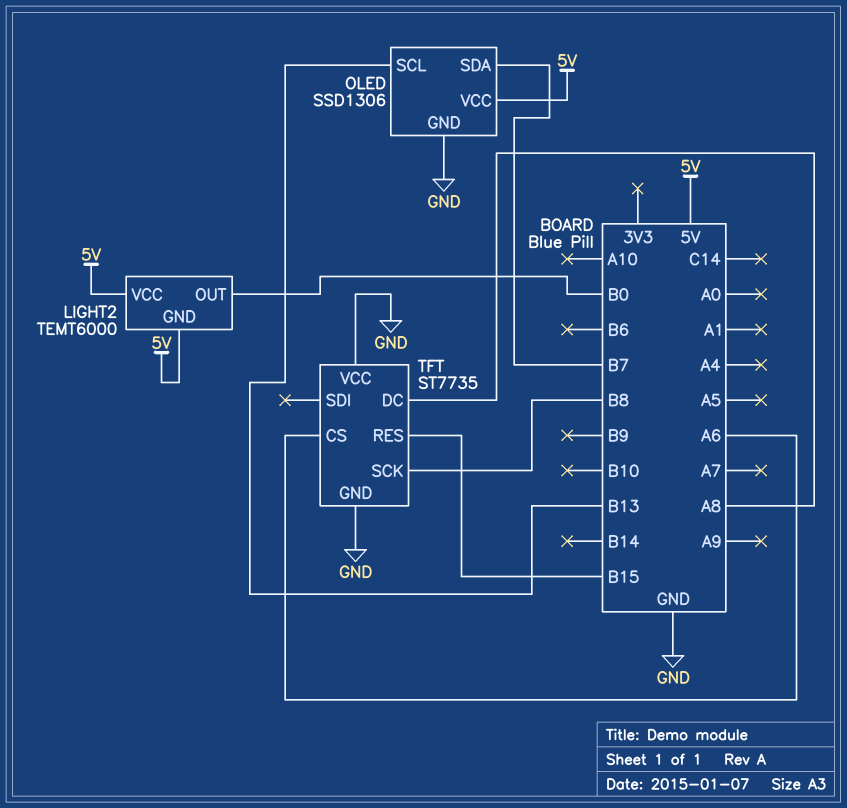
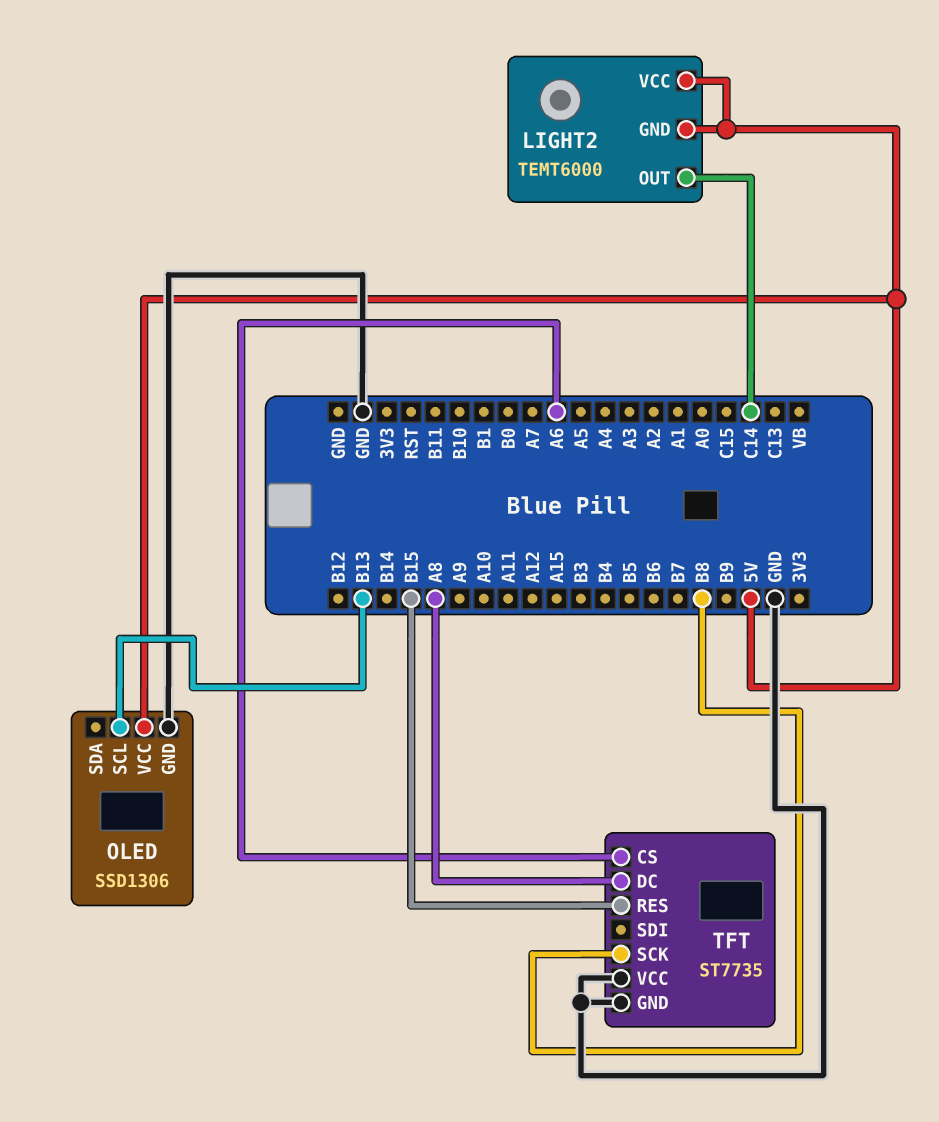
LIGHT2 pin OUT: B0 -> C14
OLED pin SDA: B7 -> none

